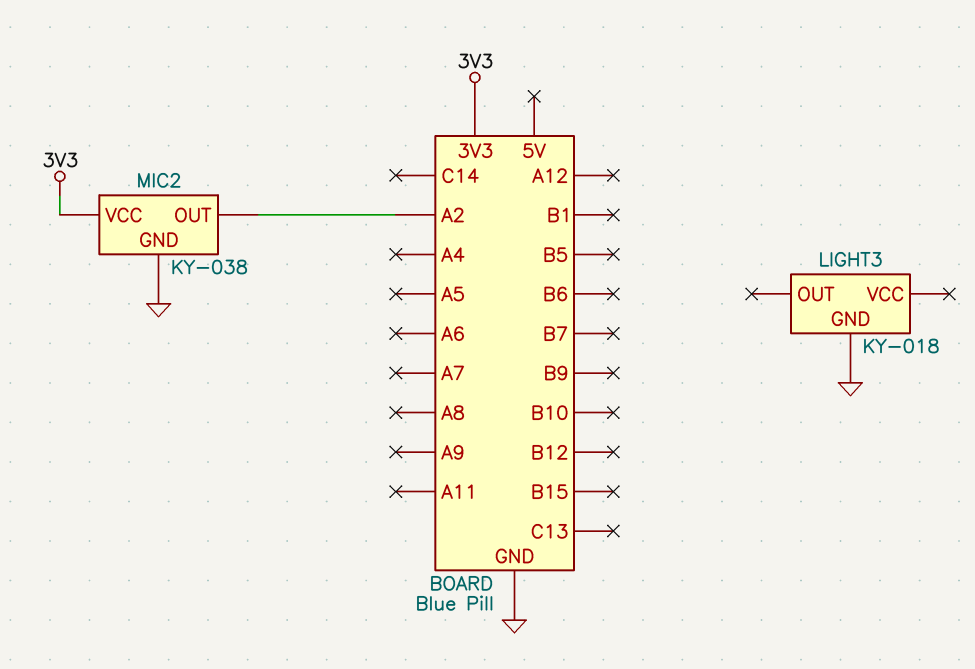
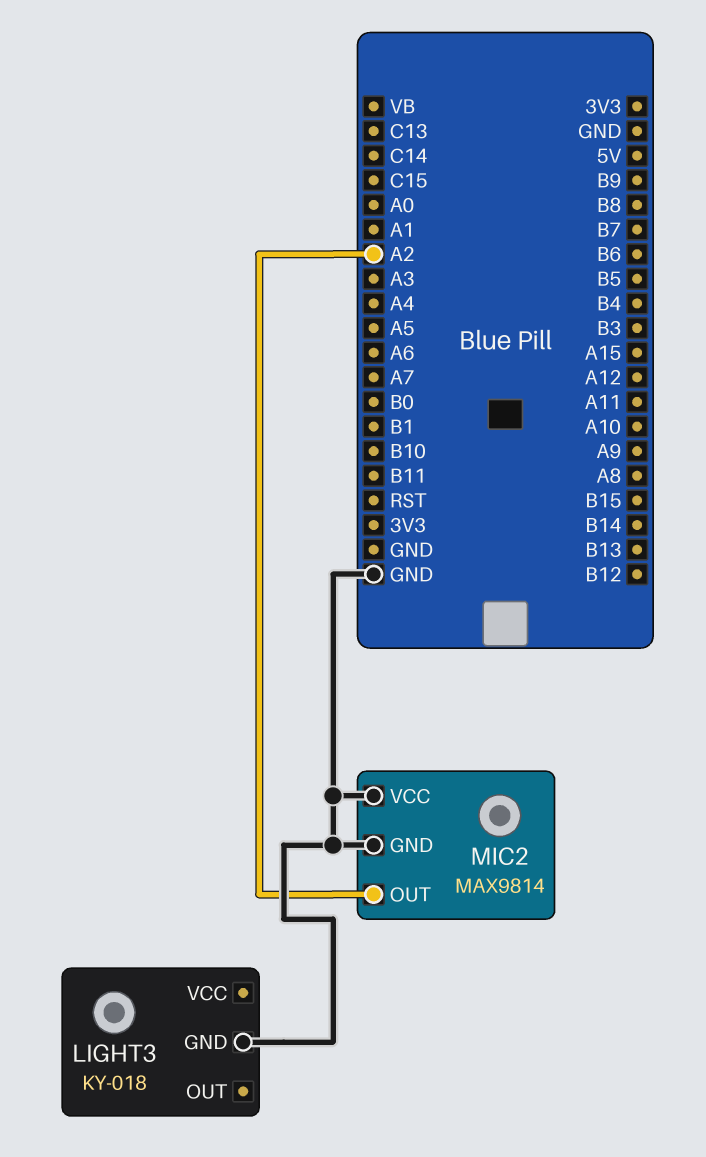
MIC2: KY-038 -> MAX9814
MIC2 pin VCC: 3V3 -> GND

